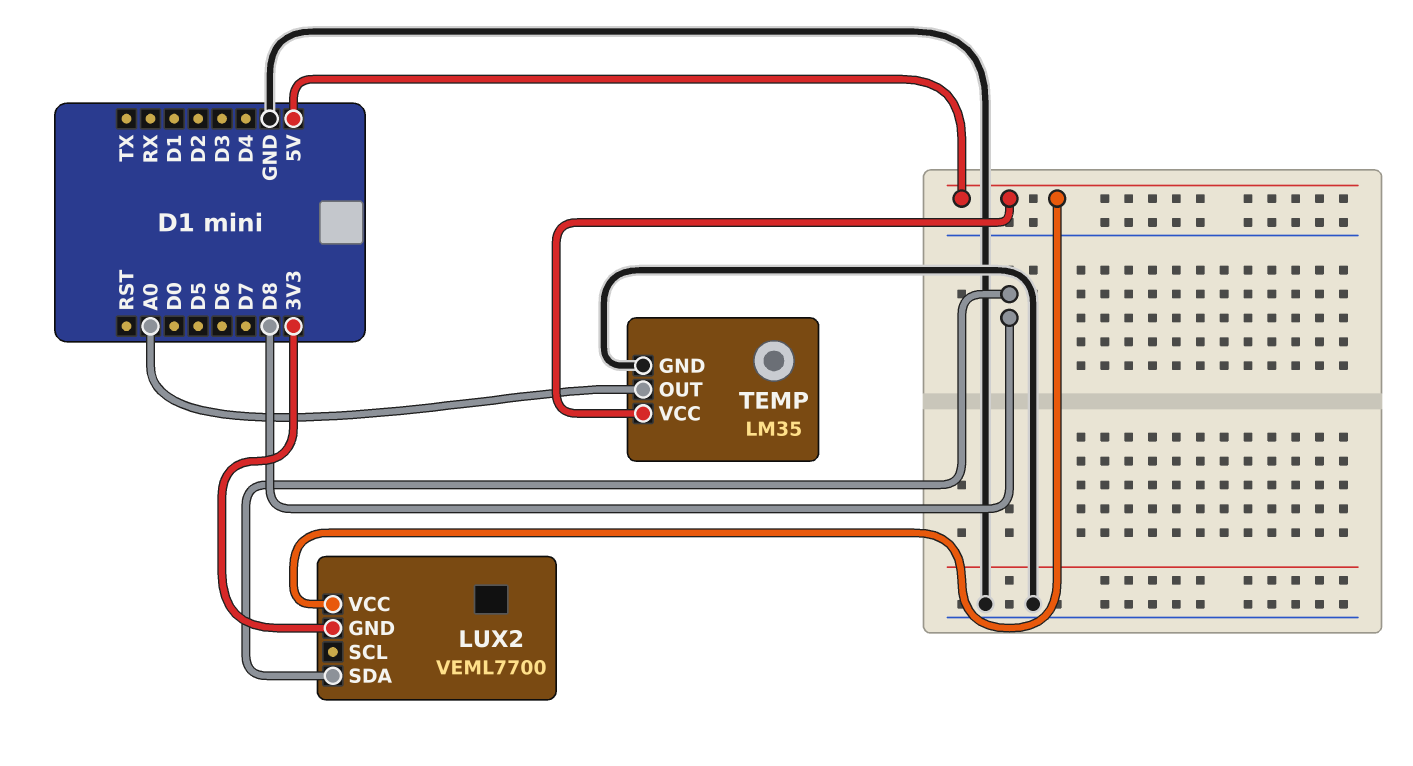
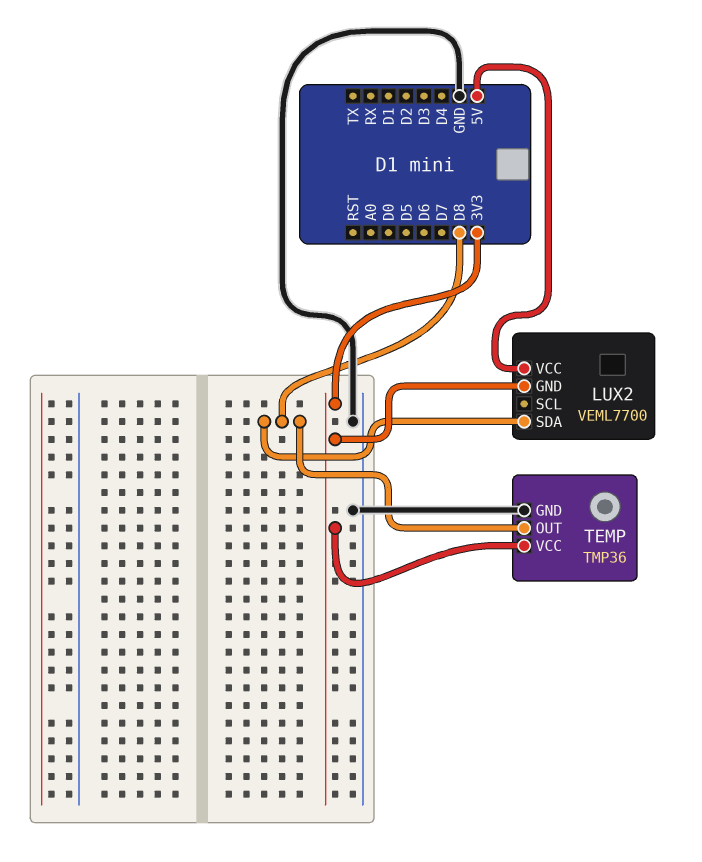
TEMP: LM35 -> TMP36
TEMP pin OUT: A0 -> D8
TEMP pin VCC: 5V -> 3V3

